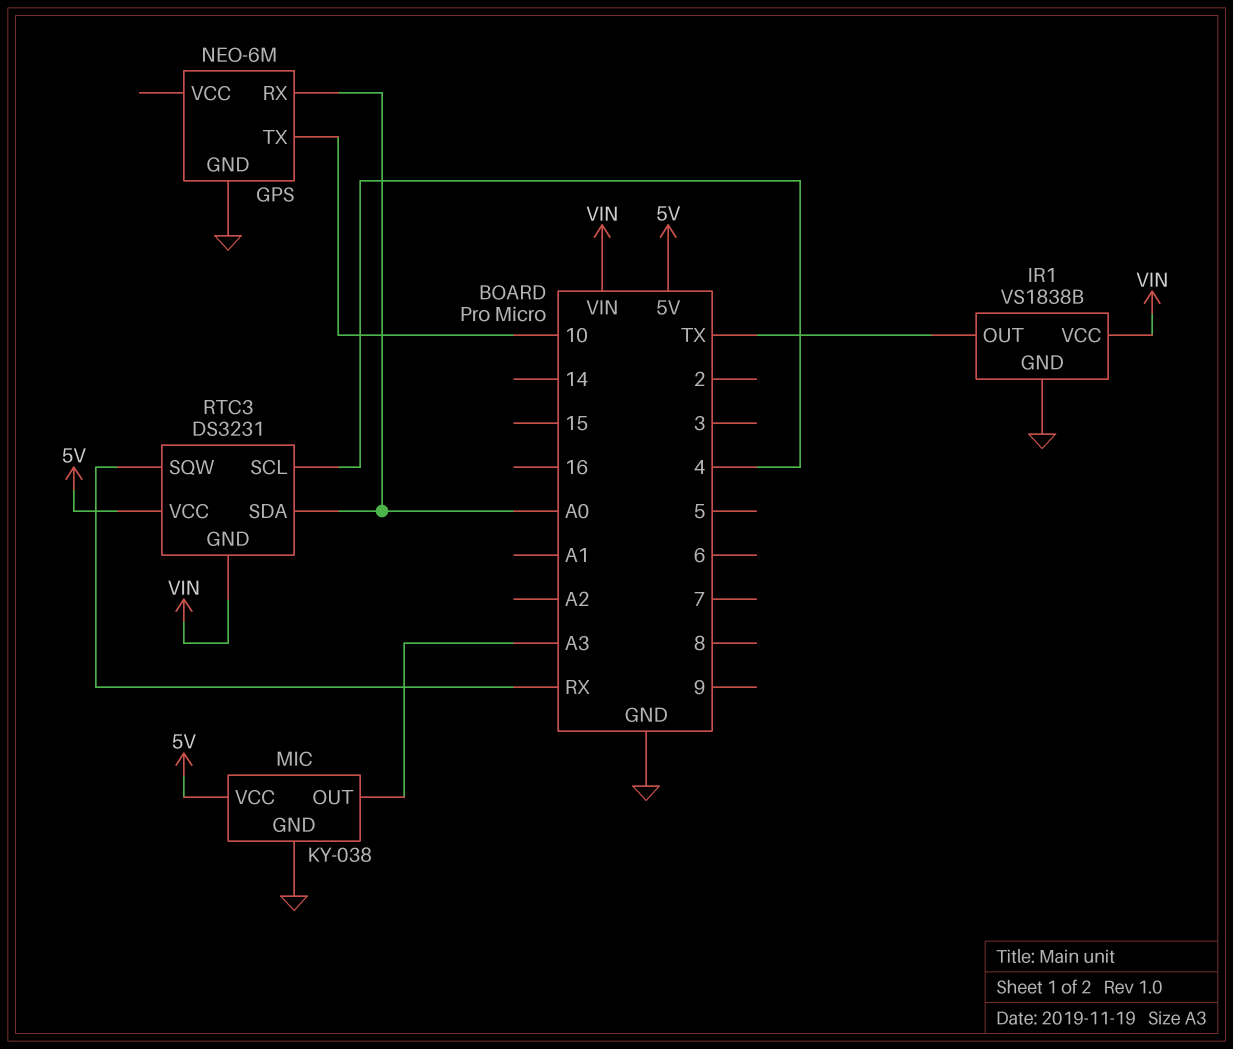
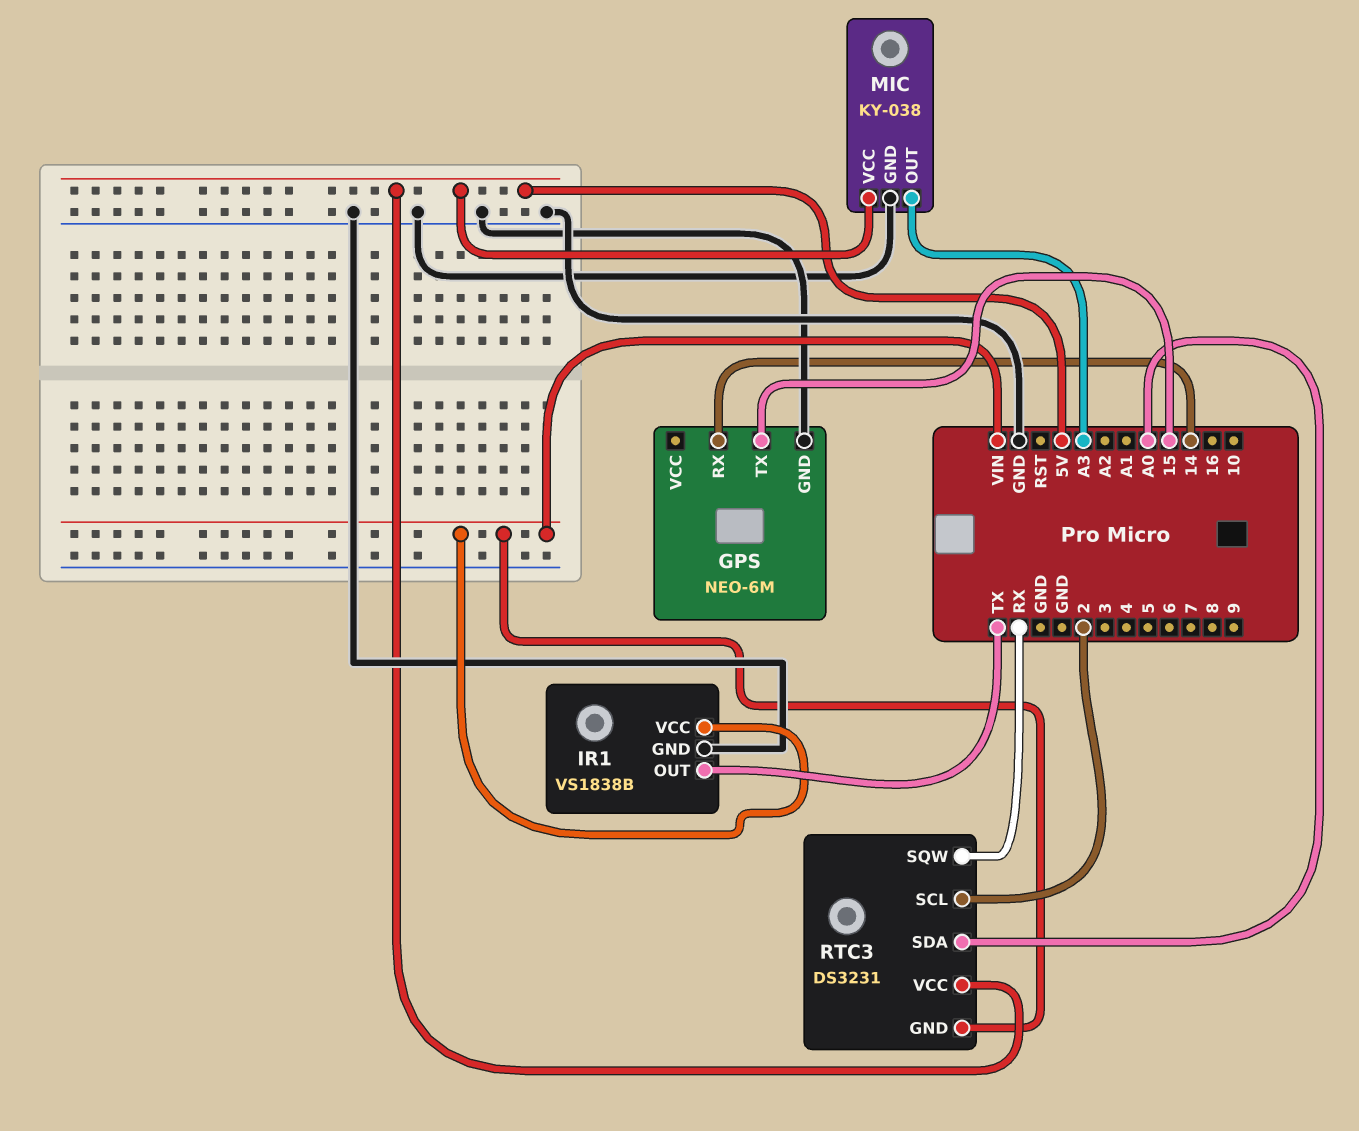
GPS pin RX: A0 -> 14
GPS pin TX: 10 -> 15
RTC3 pin SCL: 4 -> 2

